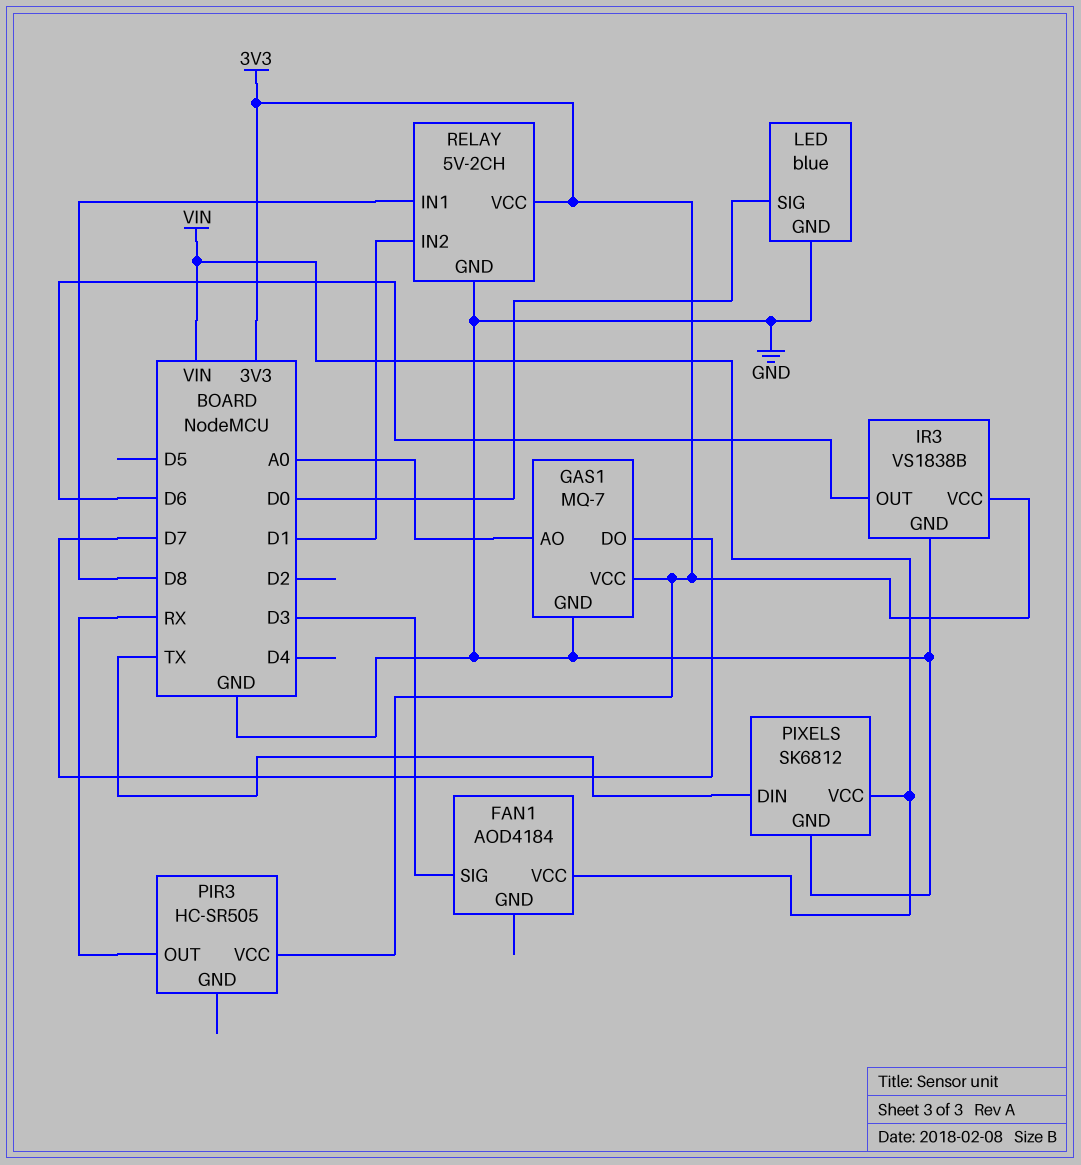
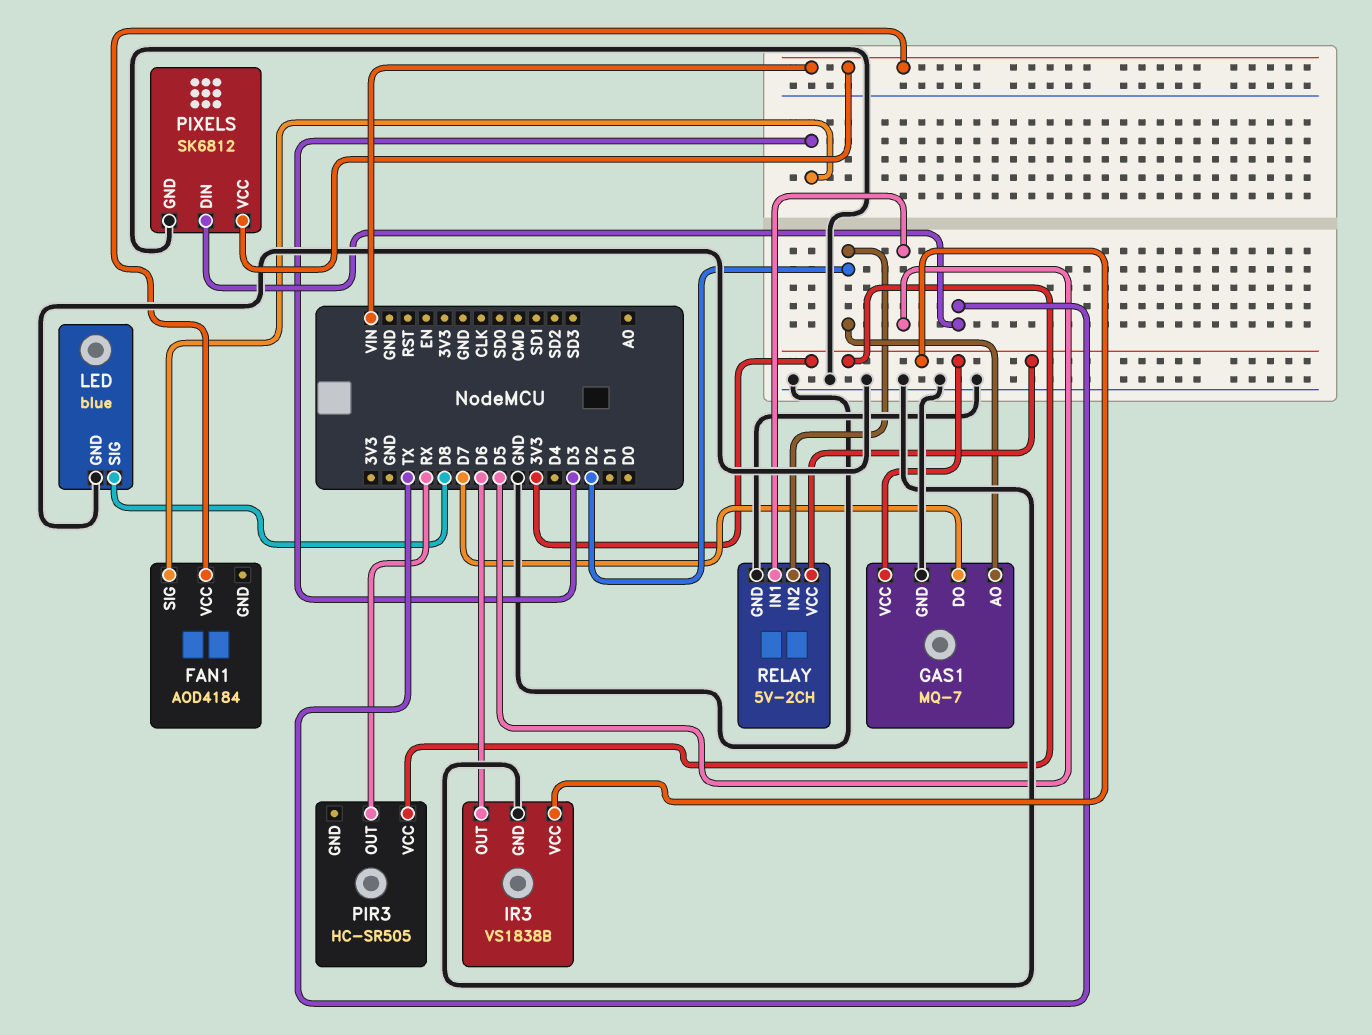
GAS1 pin AO: A0 -> D2
LED pin SIG: D0 -> D8
RELAY pin IN1: D8 -> D5
RELAY pin IN2: D1 -> D2

